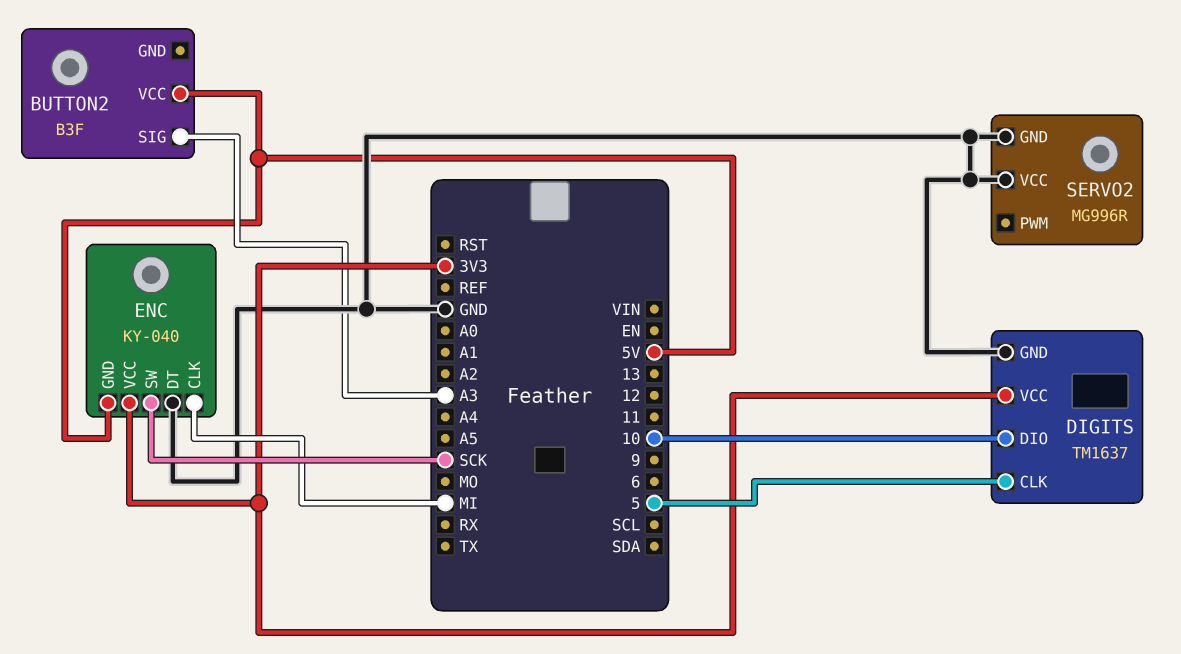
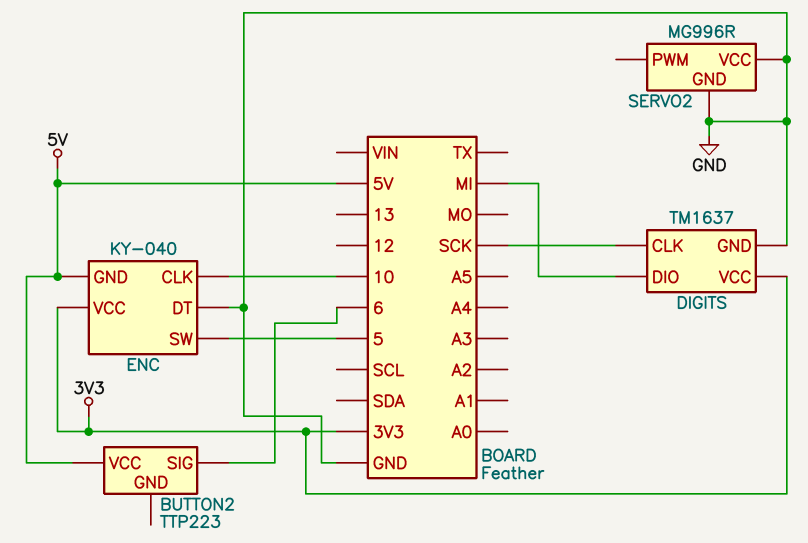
BUTTON2: B3F -> TTP223
BUTTON2 pin SIG: A3 -> 6
DIGITS pin CLK: 5 -> SCK
DIGITS pin DIO: 10 -> MI
ENC pin CLK: MI -> 10
ENC pin SW: SCK -> 5

